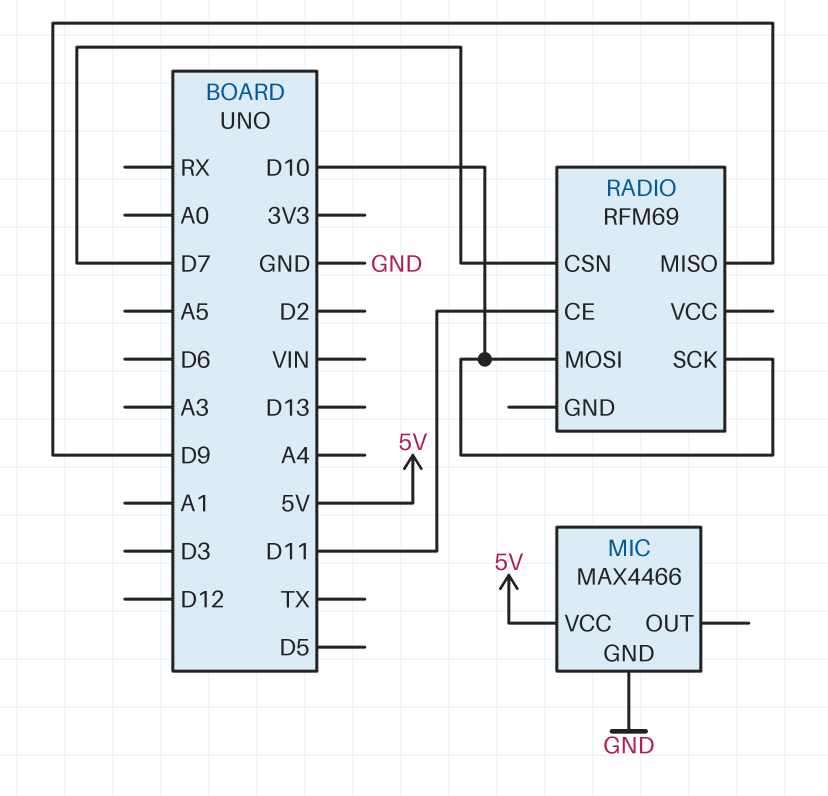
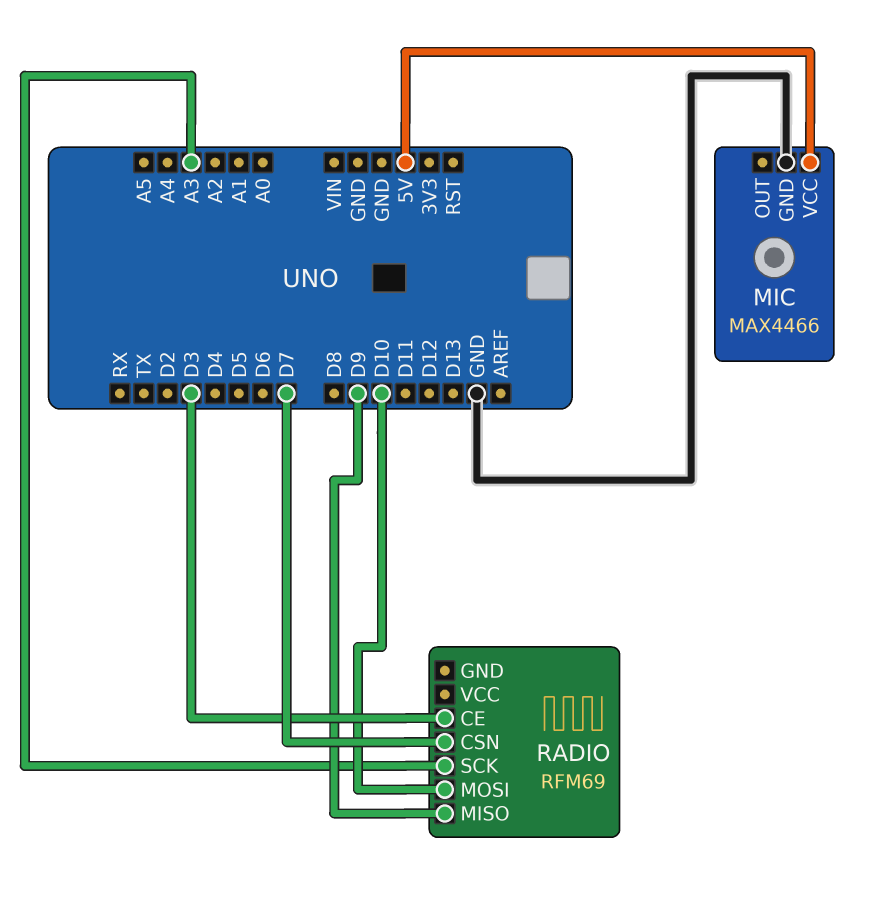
RADIO pin CE: D11 -> D3
RADIO pin SCK: D10 -> A3

